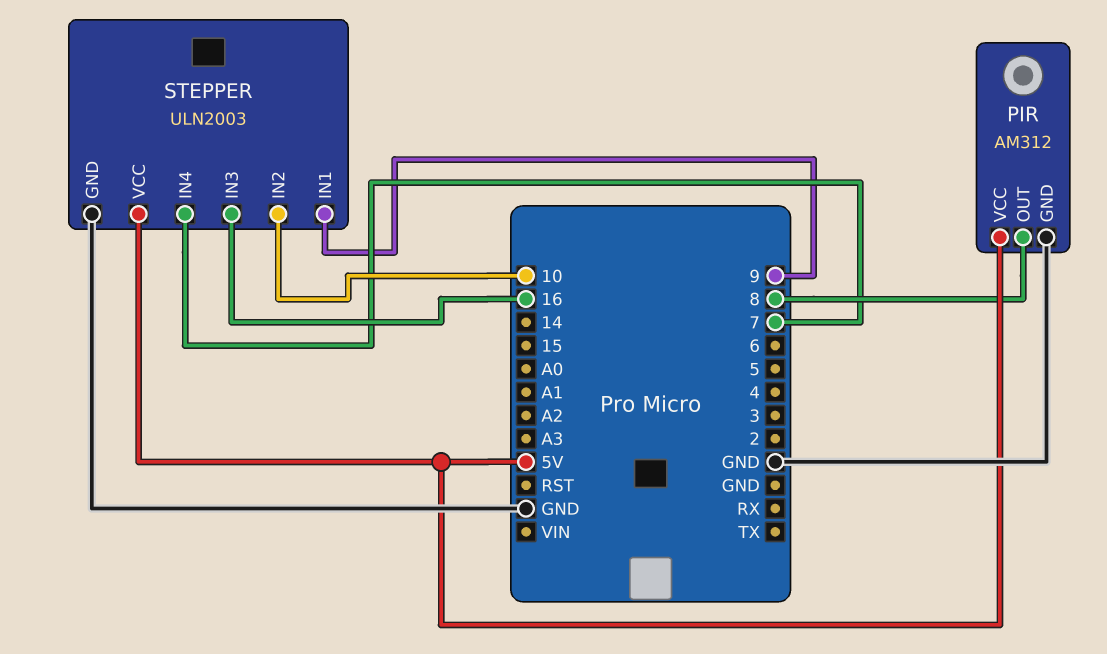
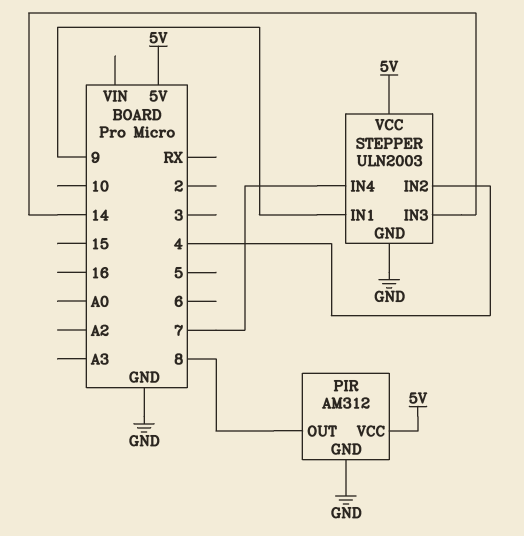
STEPPER pin IN2: 10 -> 4
STEPPER pin IN3: 16 -> 14

